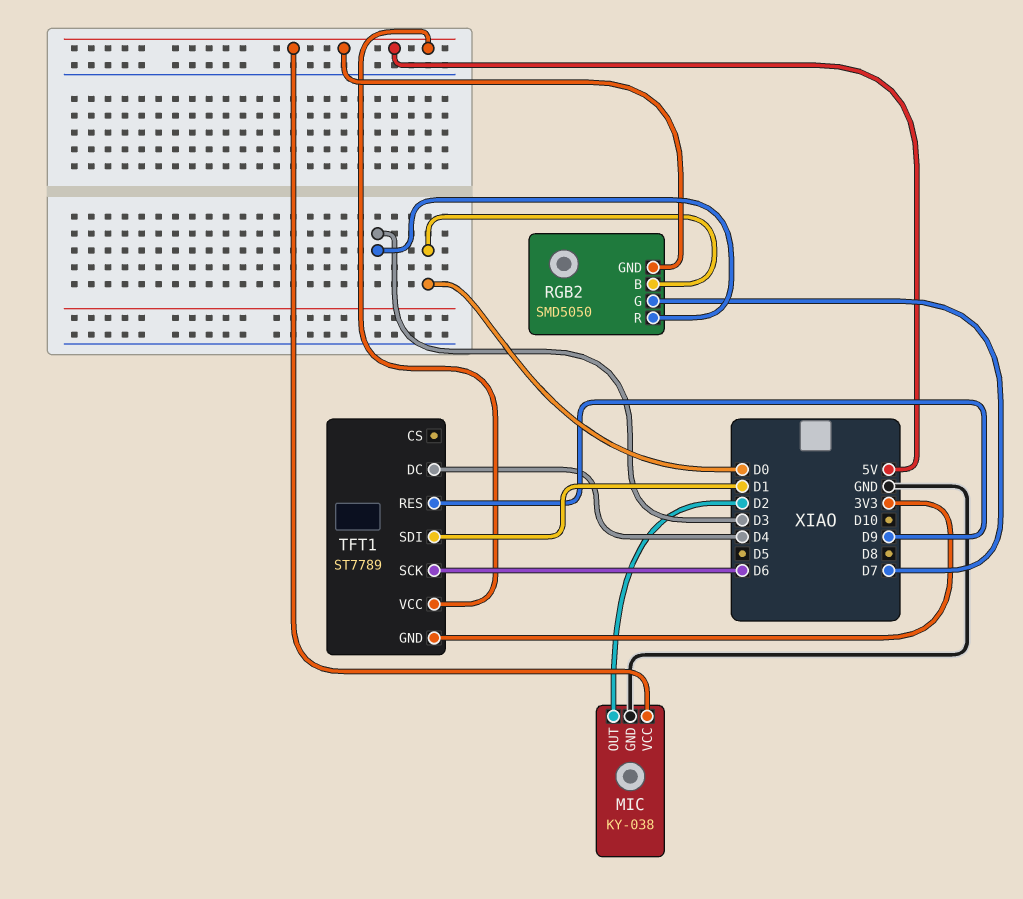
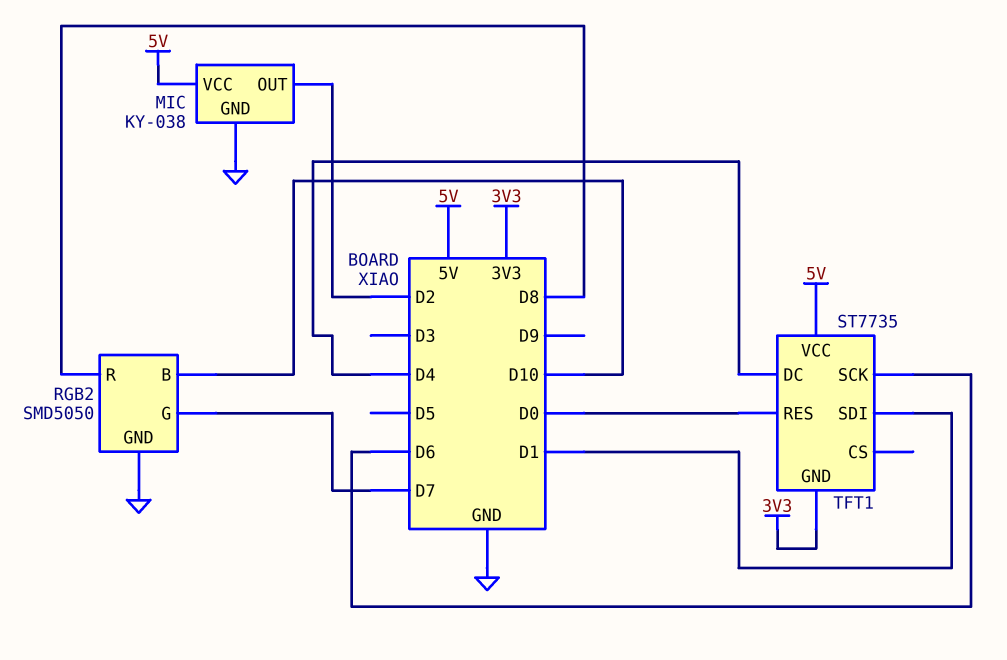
RGB2 pin B: D0 -> D10
RGB2 pin GND: 5V -> GND
RGB2 pin R: D3 -> D8
TFT1: ST7789 -> ST7735
TFT1 pin RES: D9 -> D0

